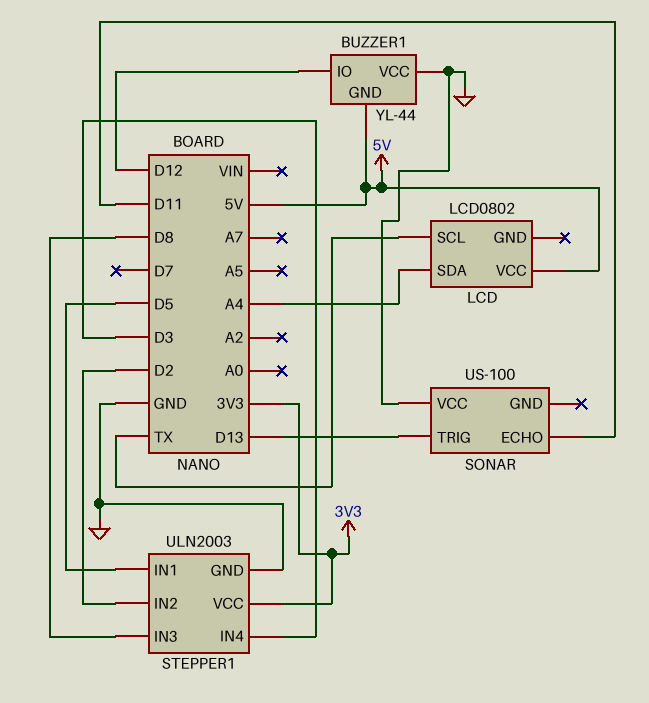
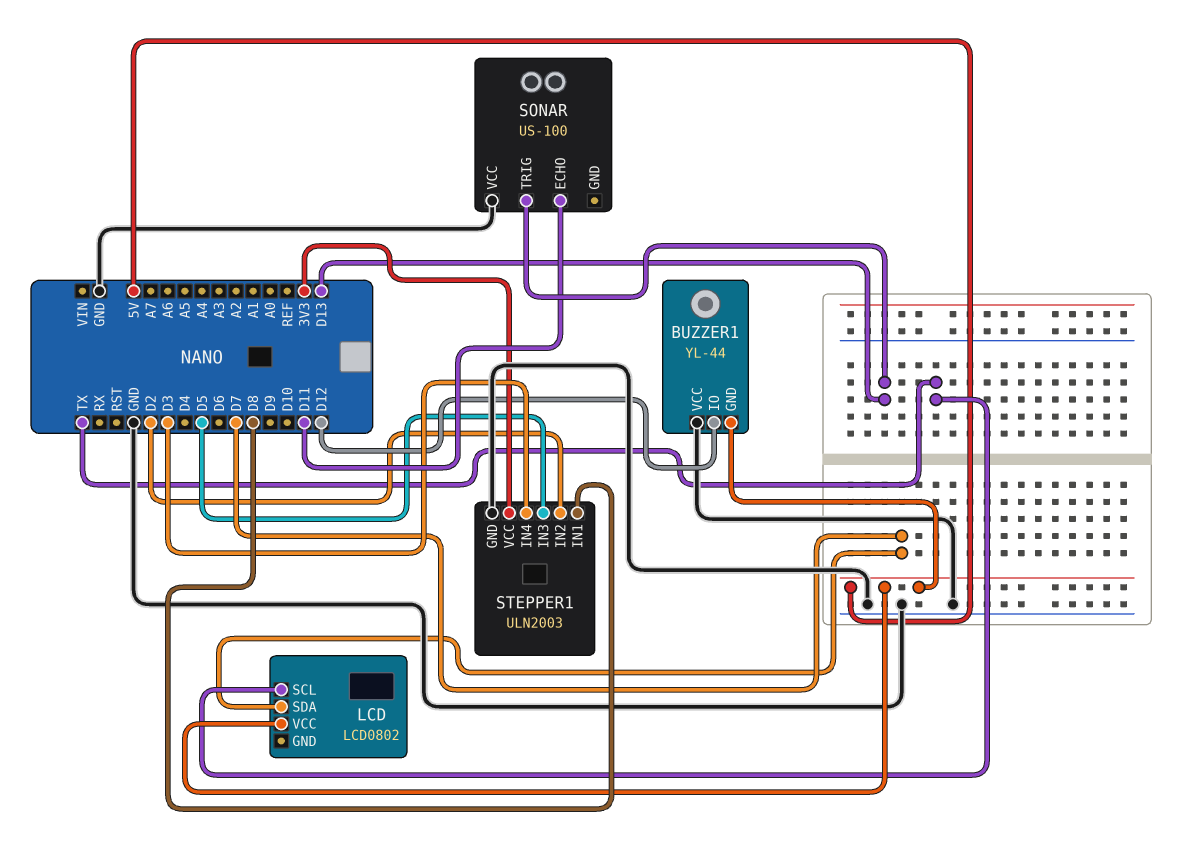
LCD pin SDA: A4 -> D7
STEPPER1 pin IN1: D5 -> D8
STEPPER1 pin IN3: D8 -> D5

